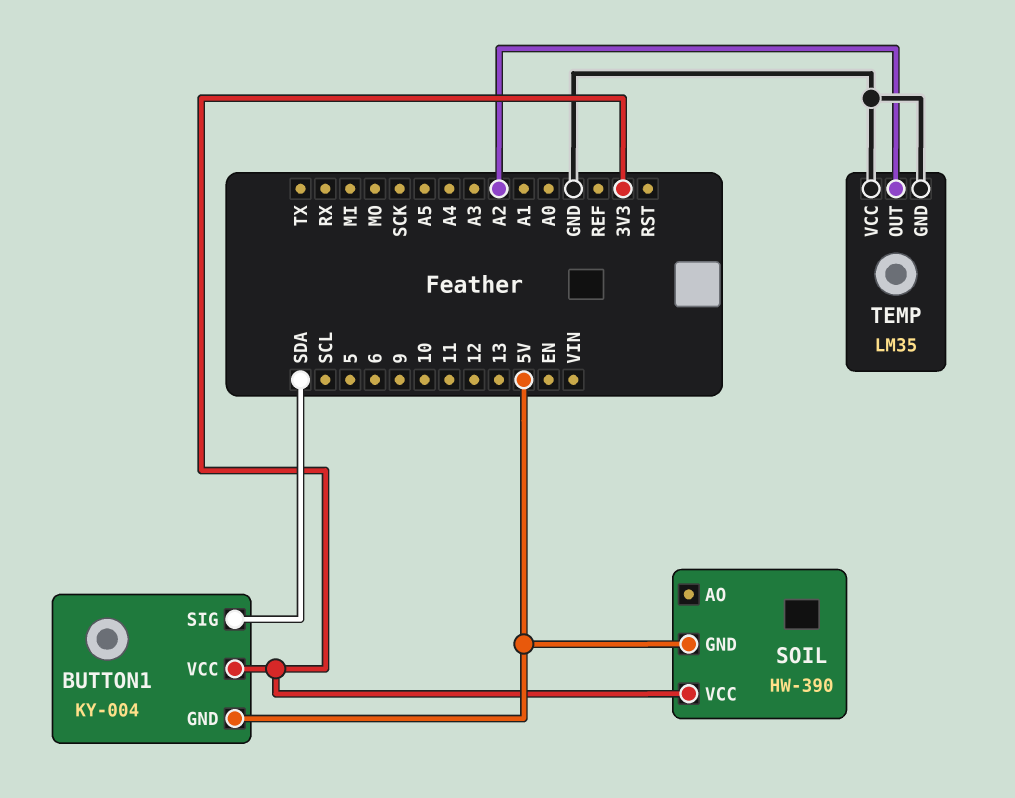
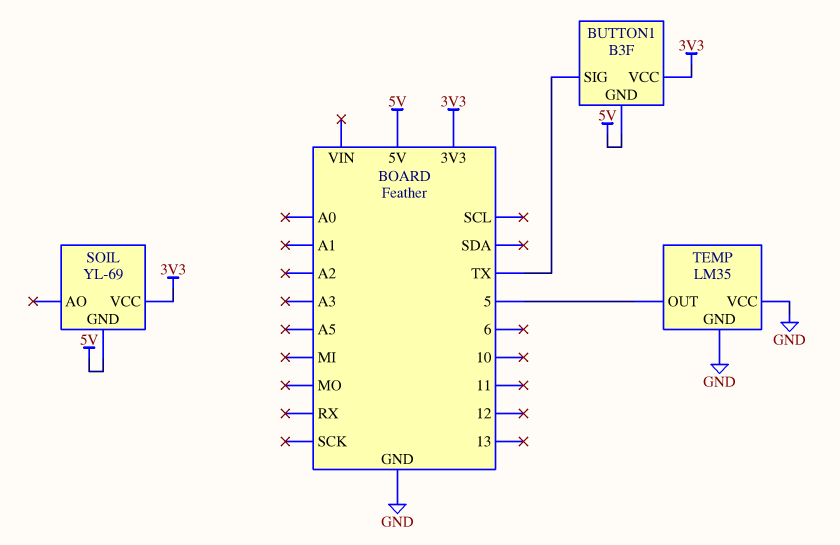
BUTTON1: KY-004 -> B3F
BUTTON1 pin SIG: SDA -> TX
SOIL: HW-390 -> YL-69
TEMP pin OUT: A2 -> 5

